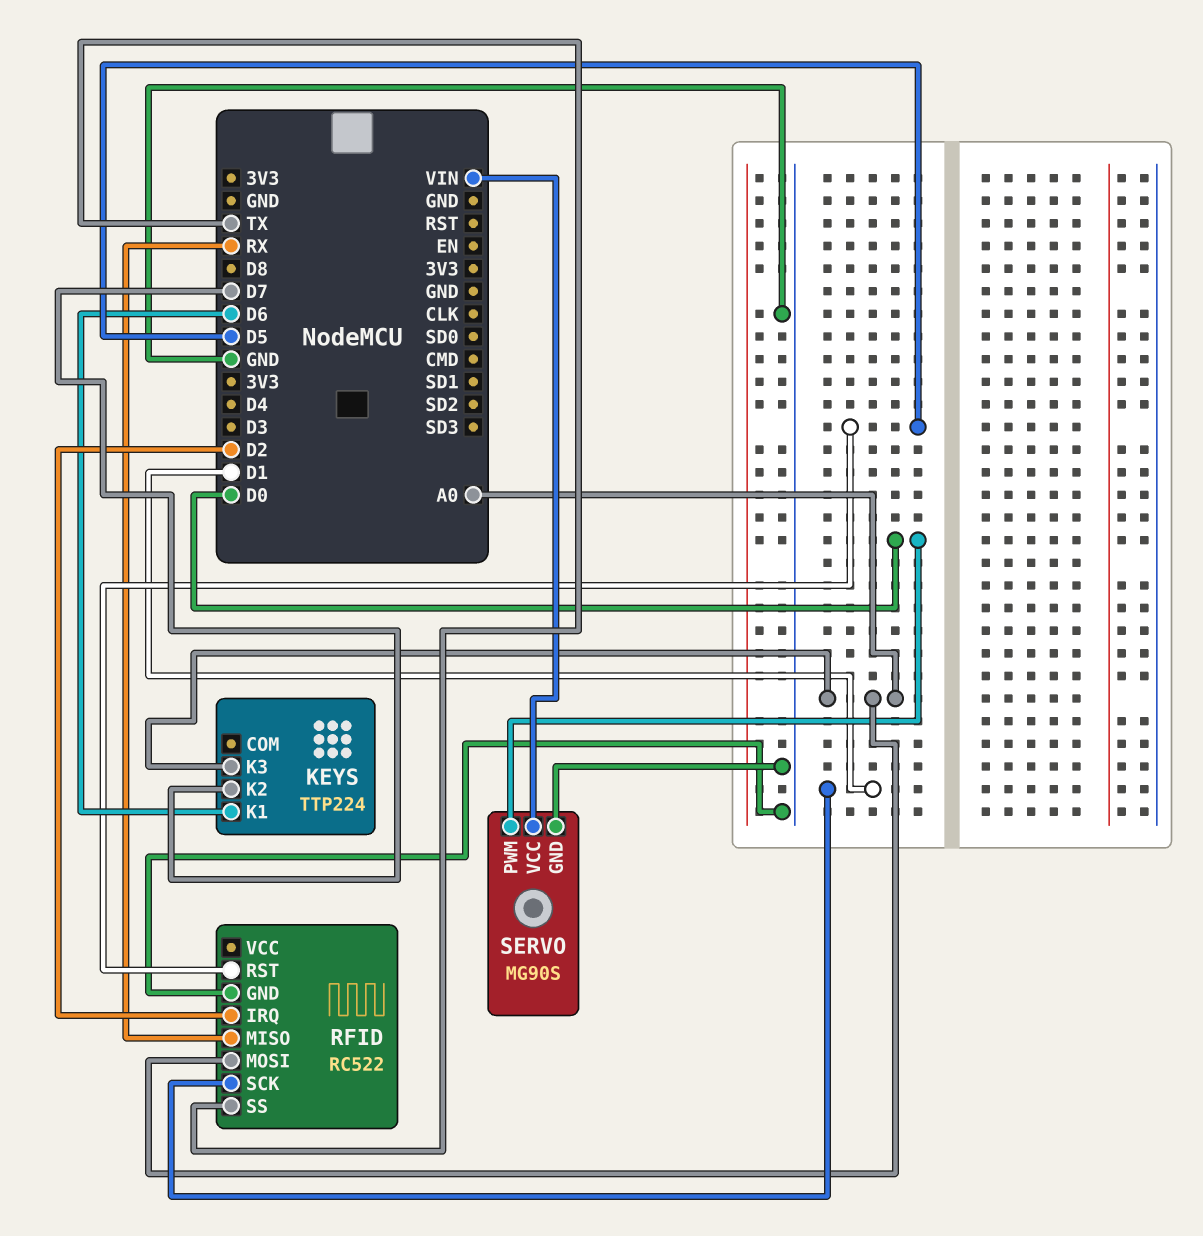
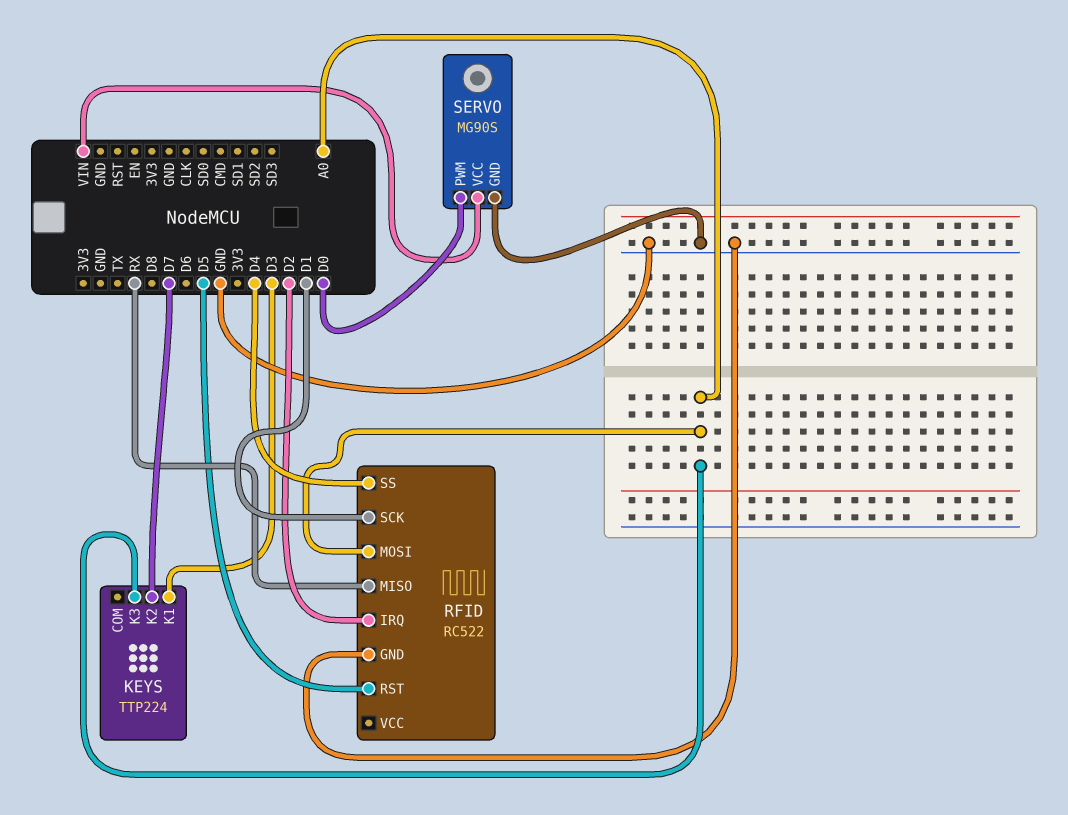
KEYS pin K1: D6 -> D3
RFID pin SS: TX -> D4

